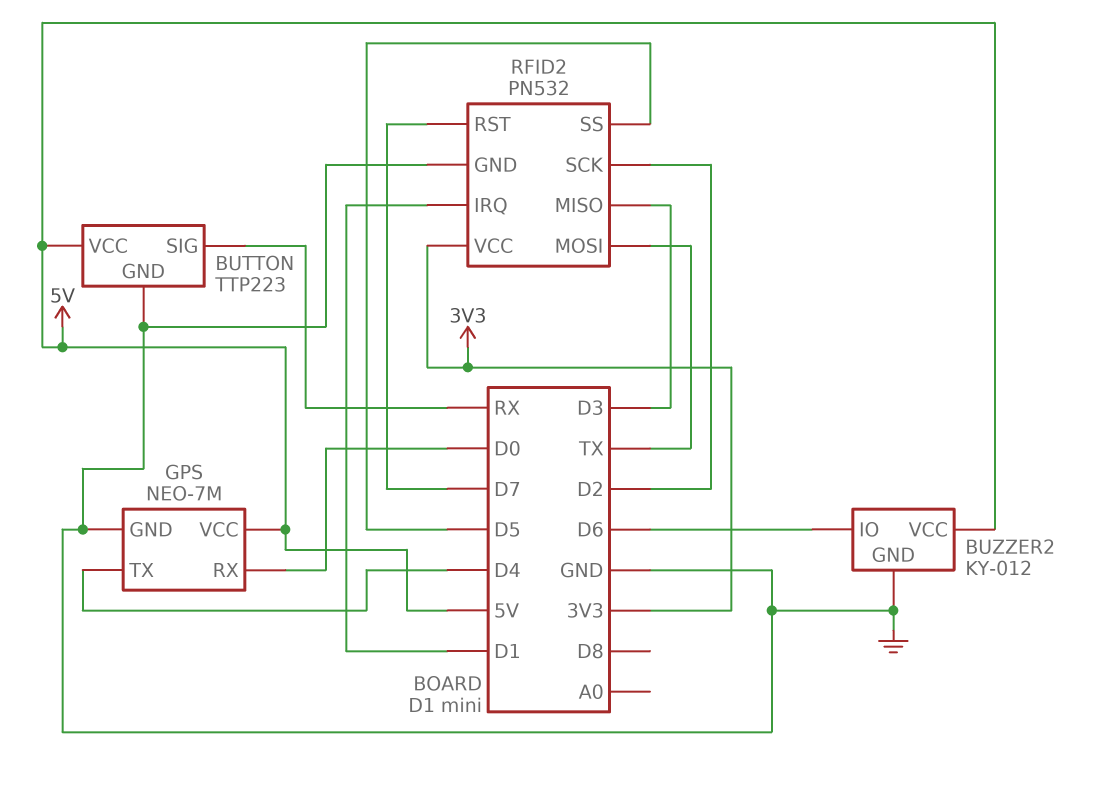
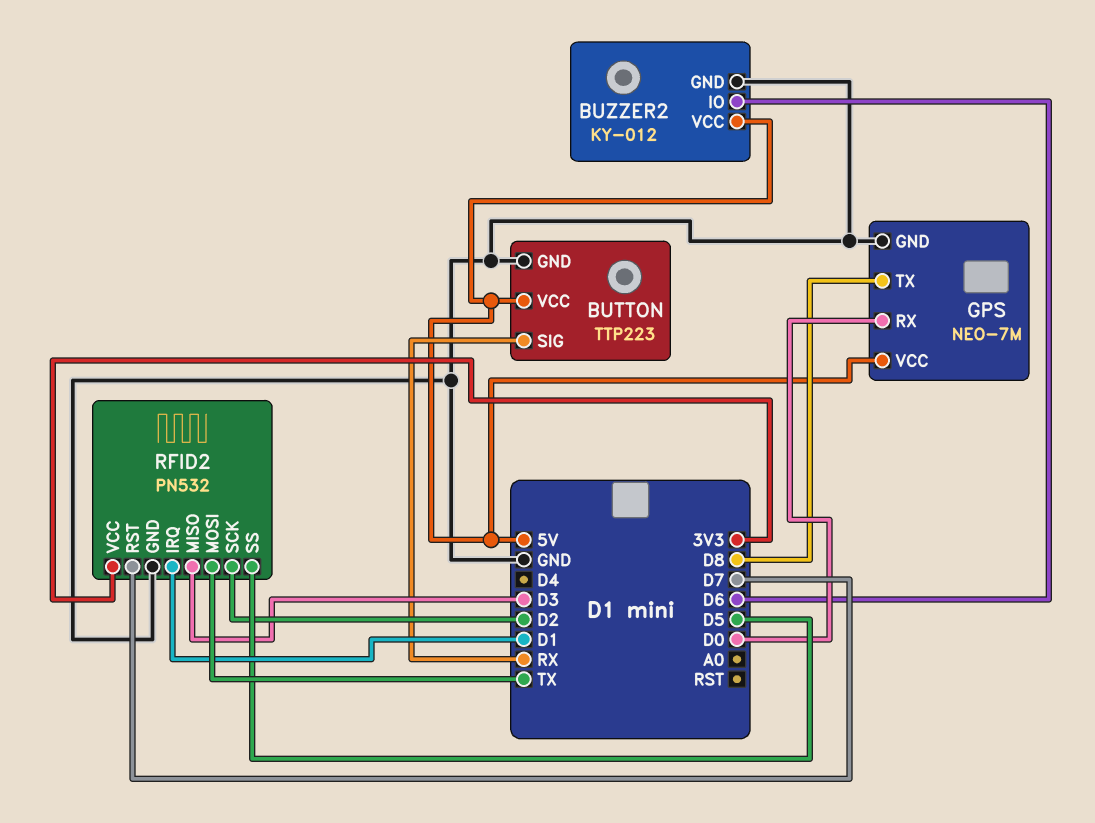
GPS pin TX: D4 -> D8

